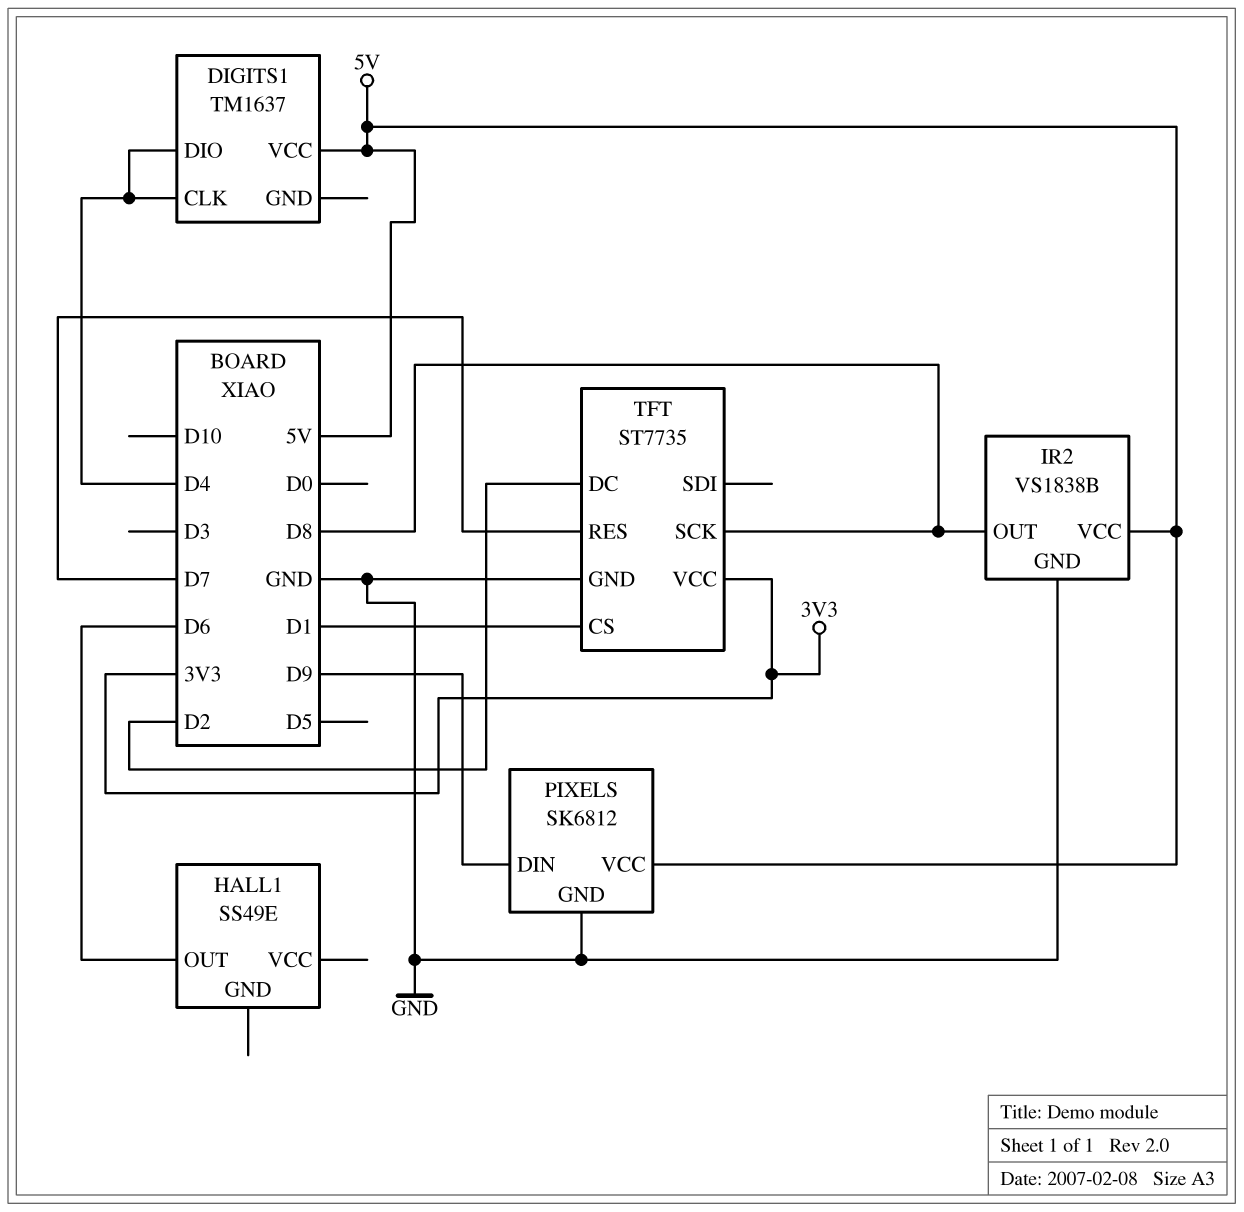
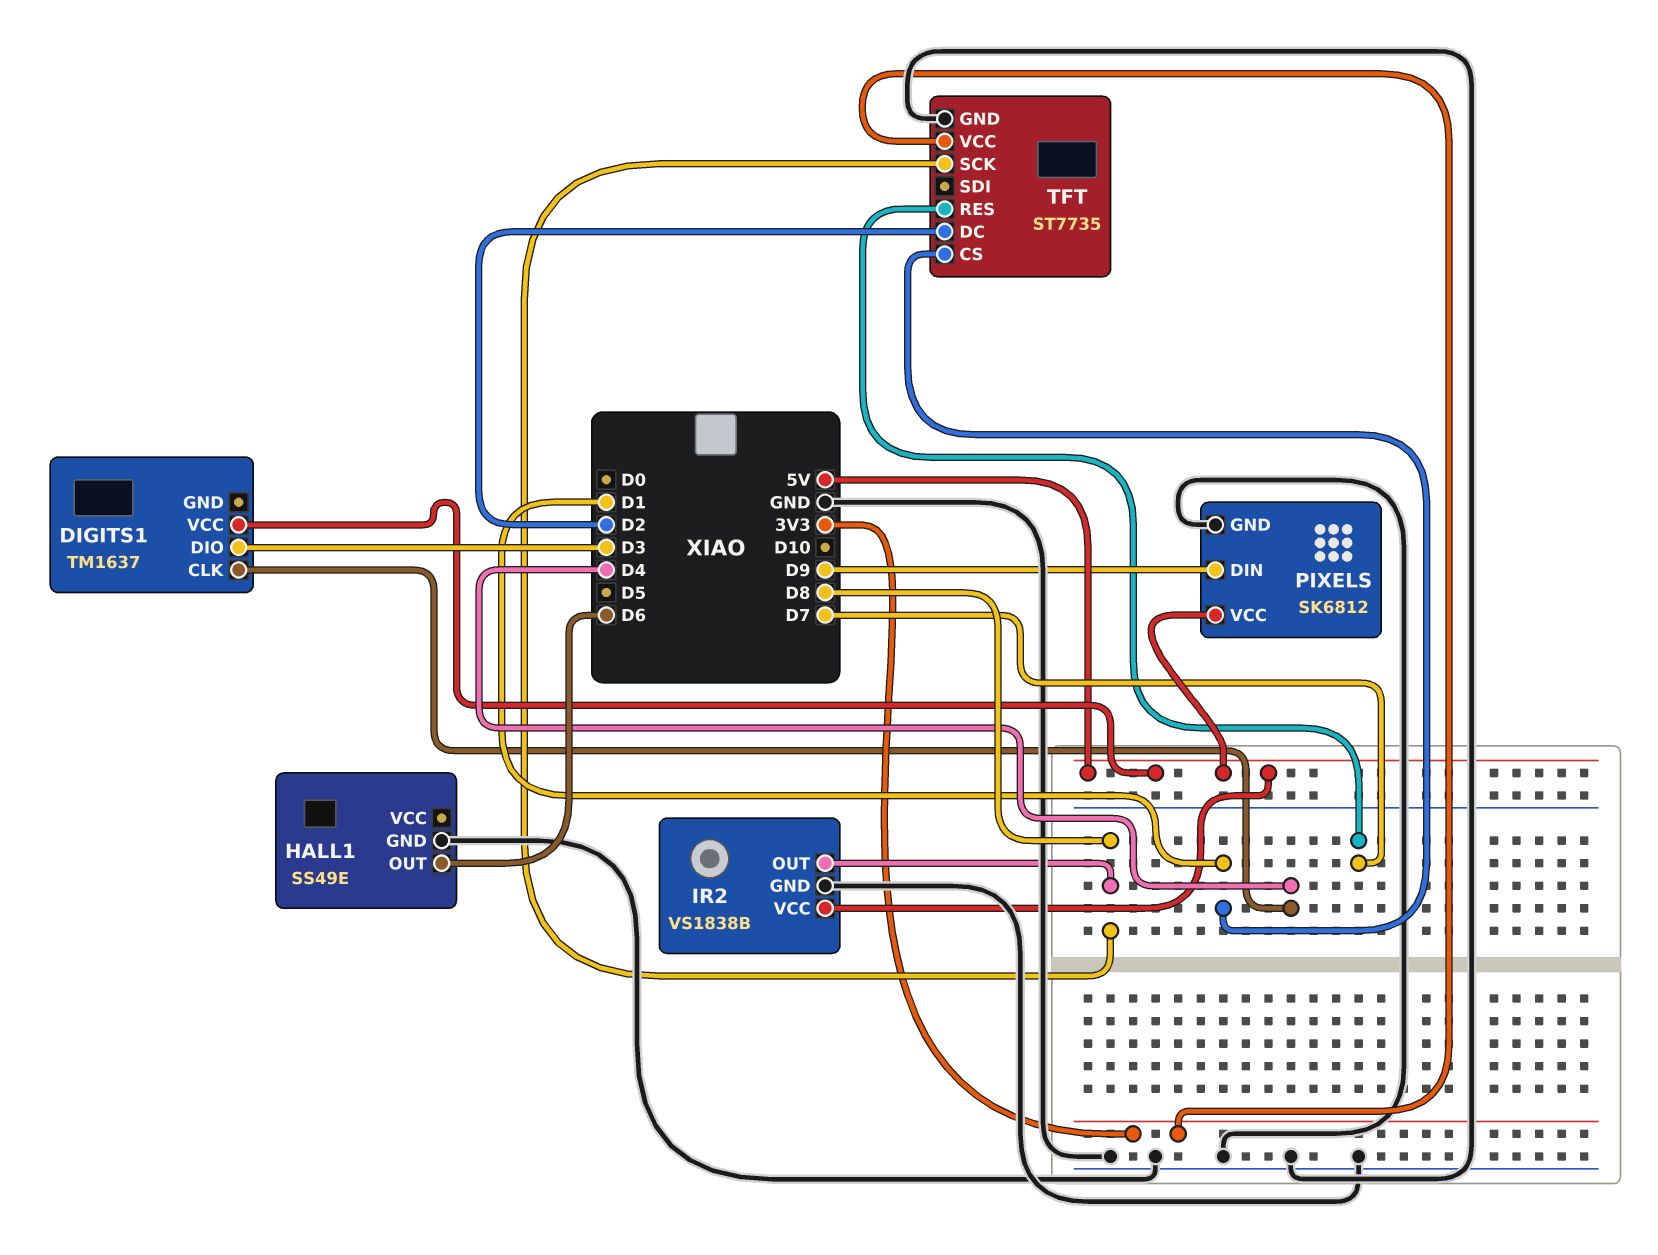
DIGITS1 pin DIO: D4 -> D3
HALL1 pin GND: none -> GND

